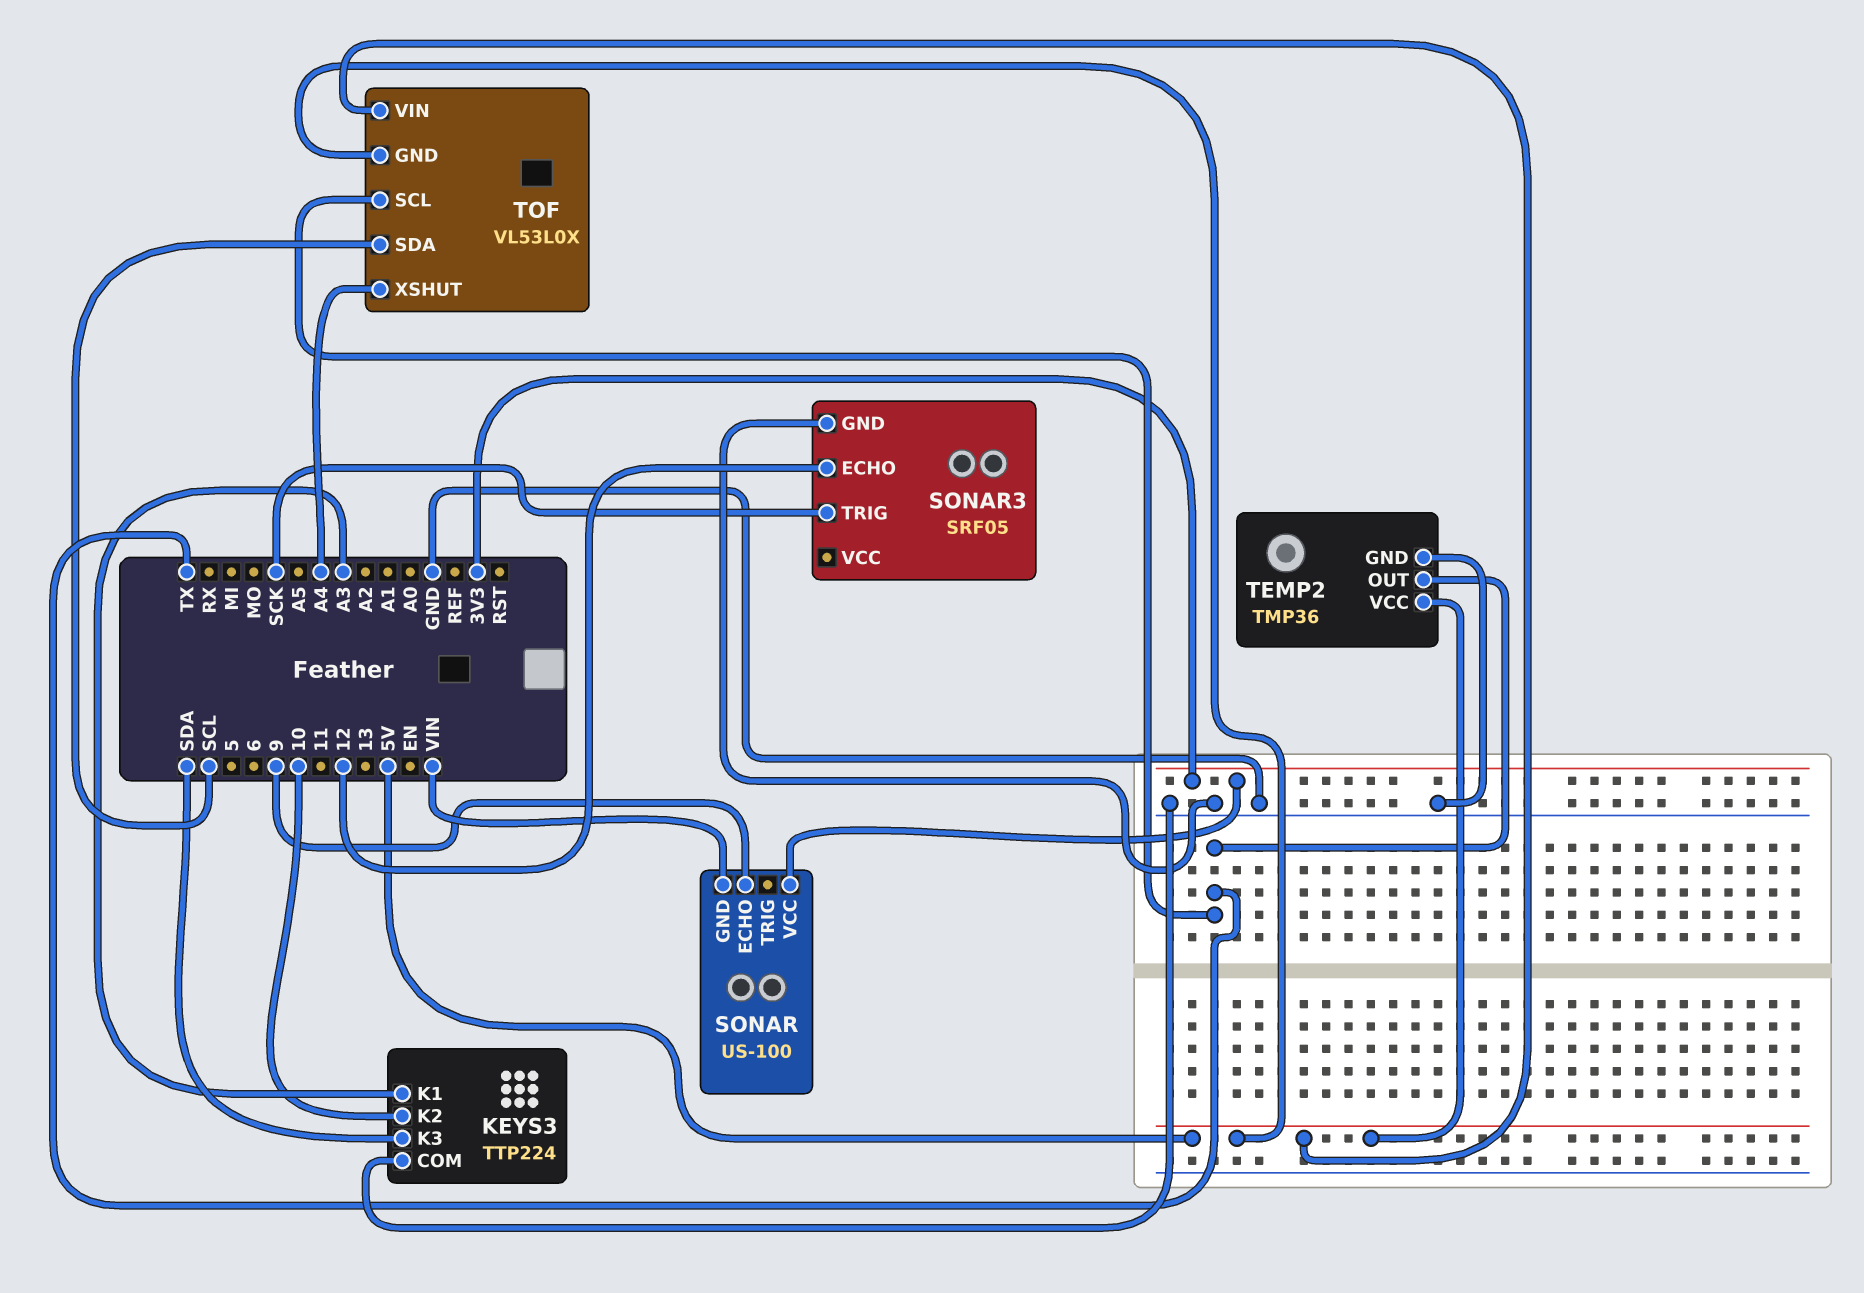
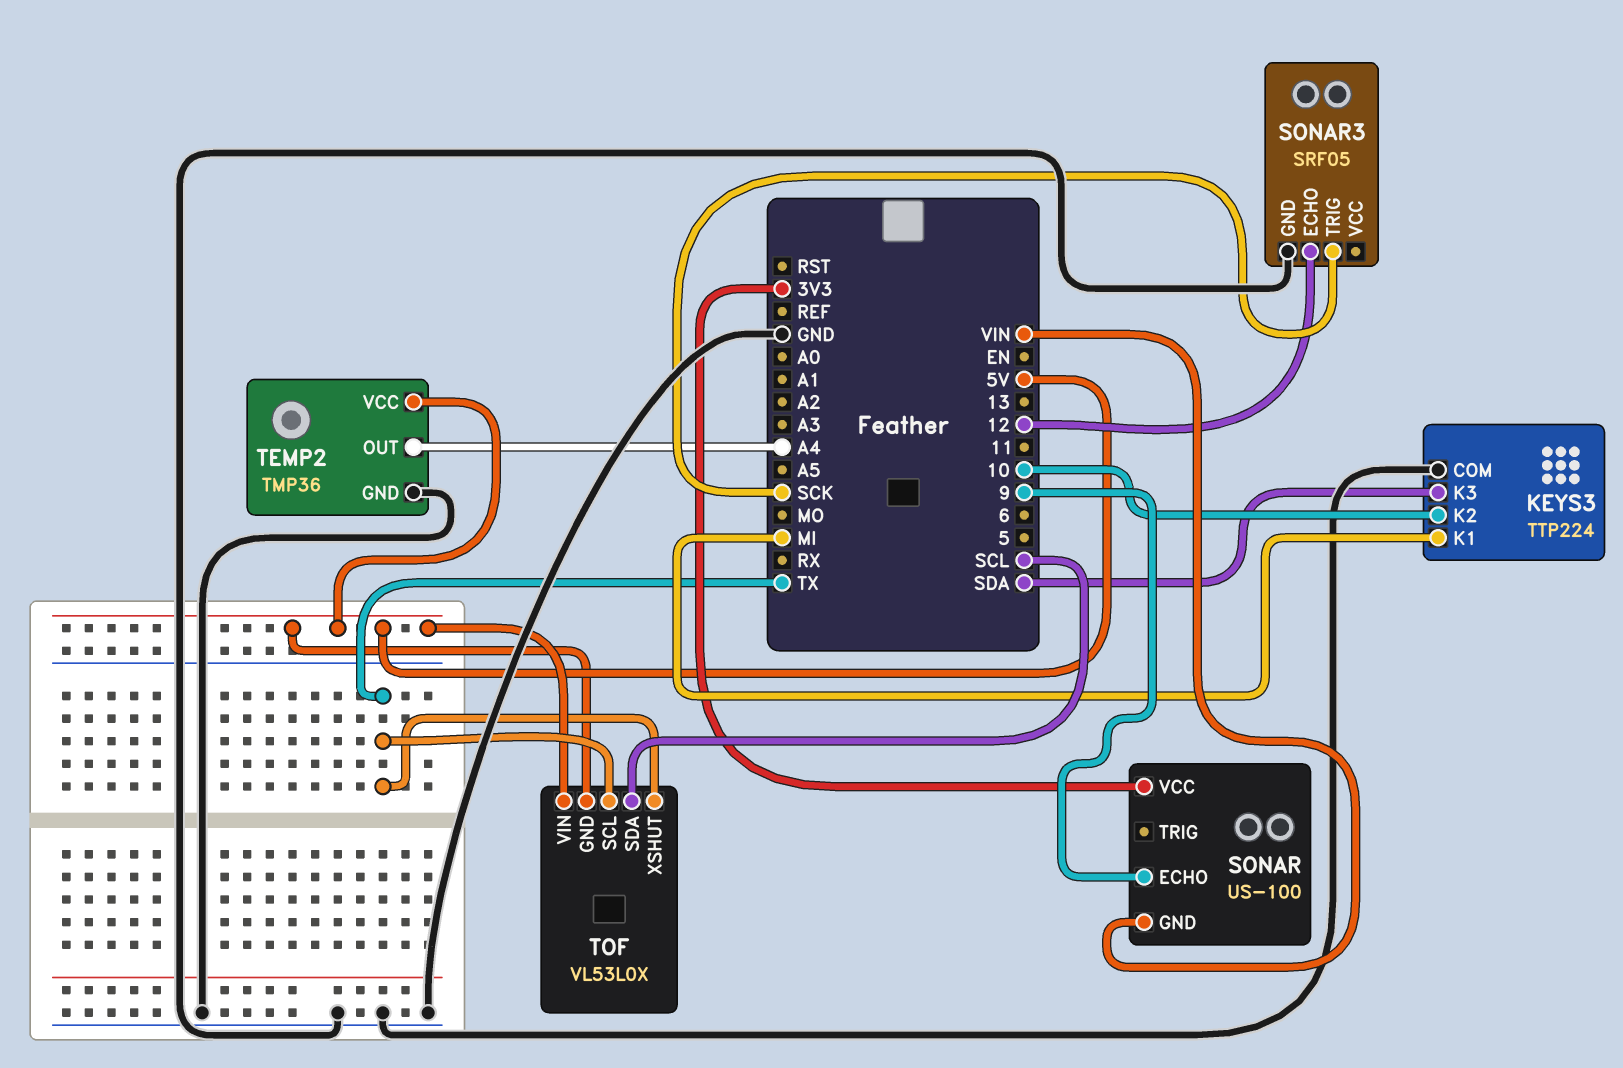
KEYS3 pin K1: A3 -> MI
TEMP2 pin OUT: TX -> A4
TOF pin XSHUT: A4 -> TX

